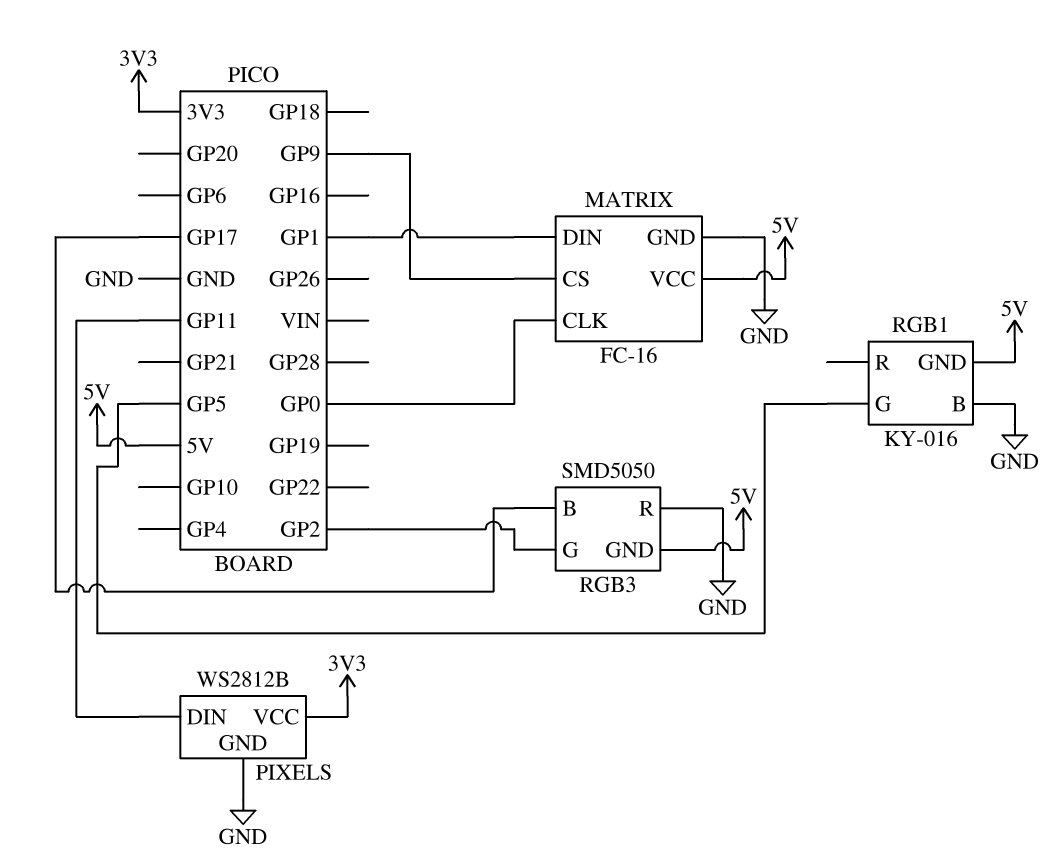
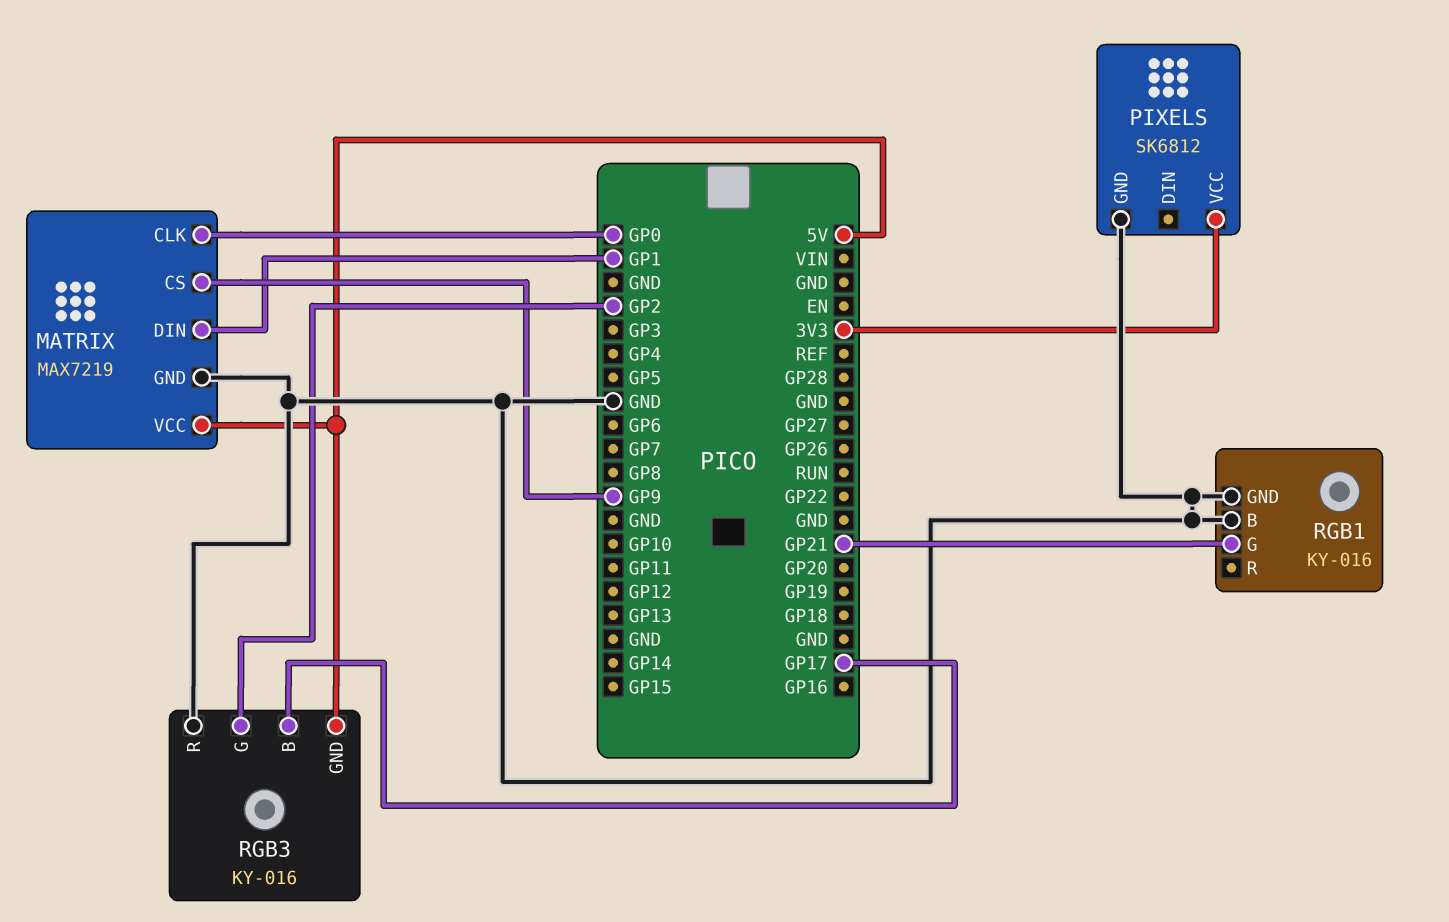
MATRIX: FC-16 -> MAX7219
PIXELS: WS2812B -> SK6812
PIXELS pin DIN: GP11 -> none
RGB1 pin G: GP5 -> GP21
RGB1 pin GND: 5V -> GND
RGB3: SMD5050 -> KY-016

